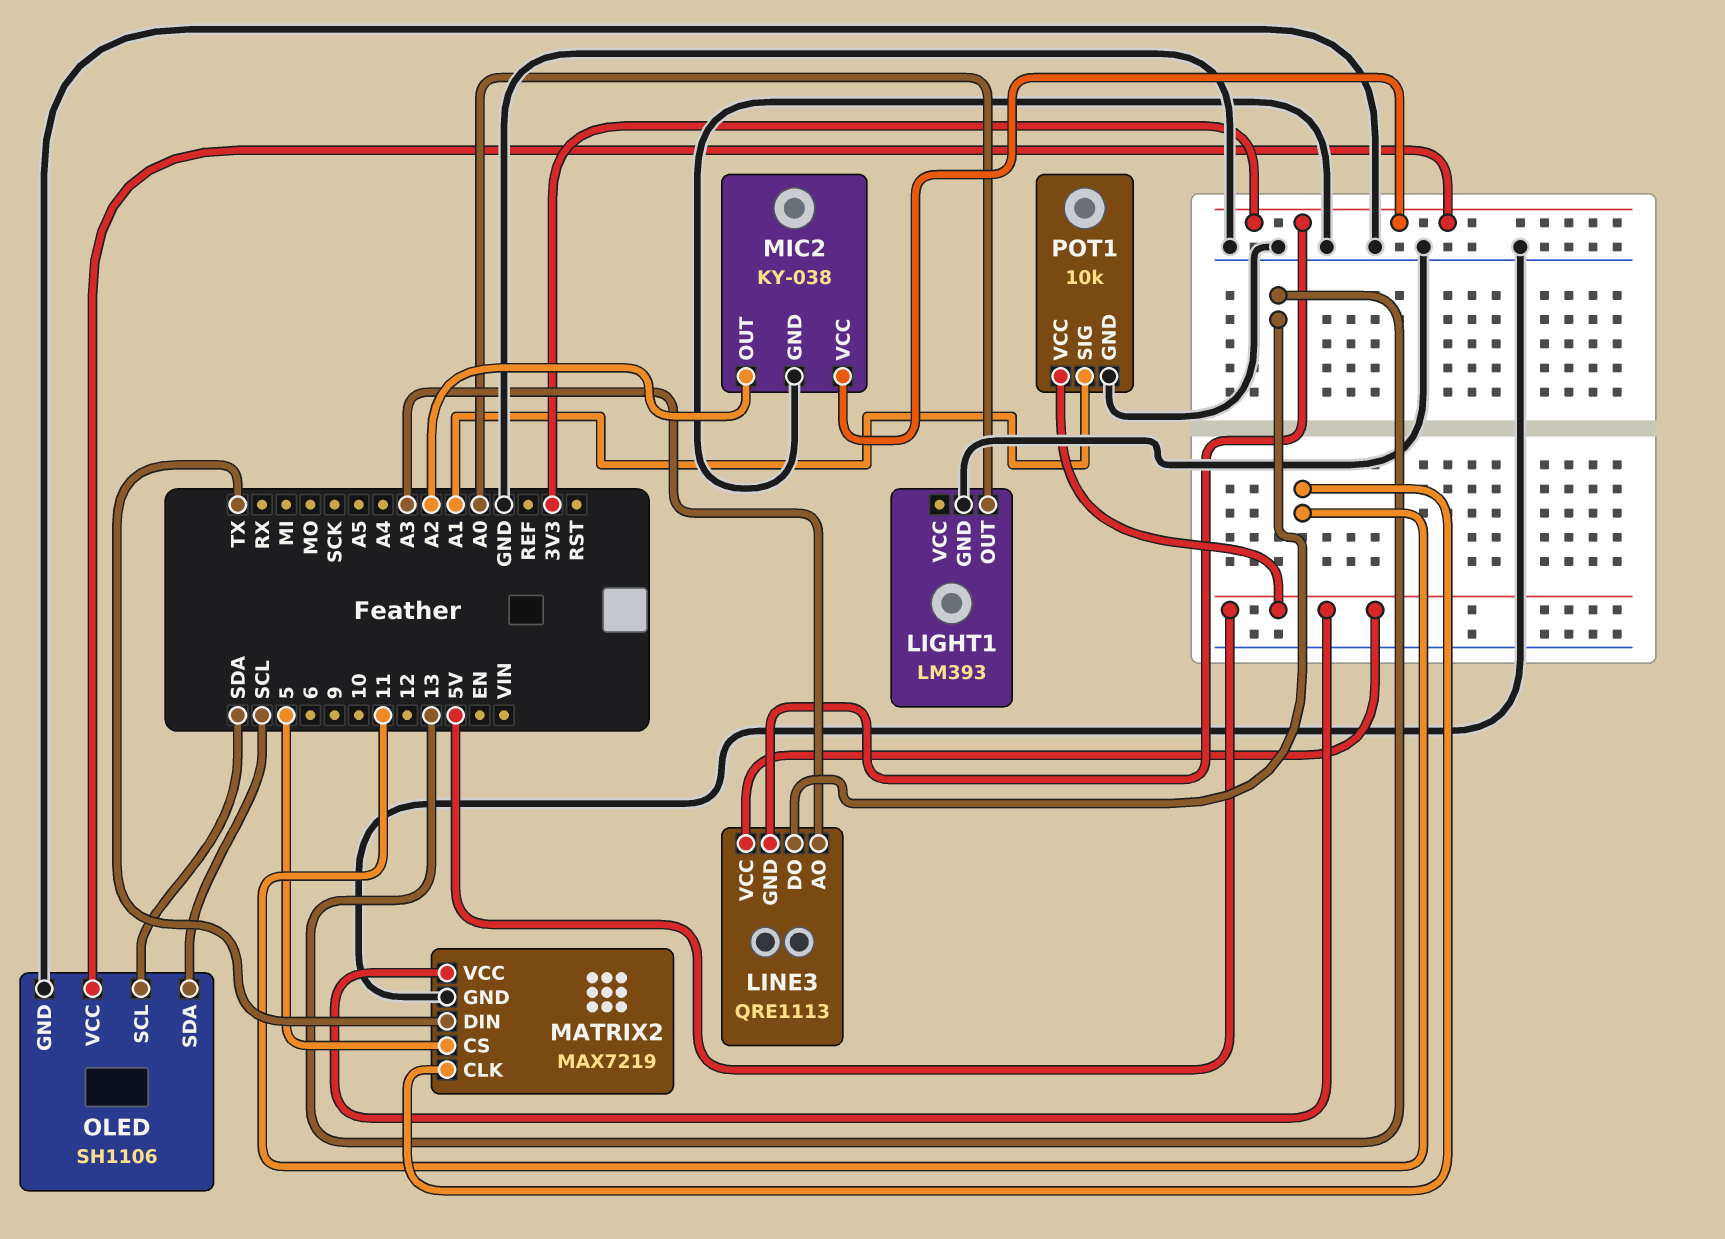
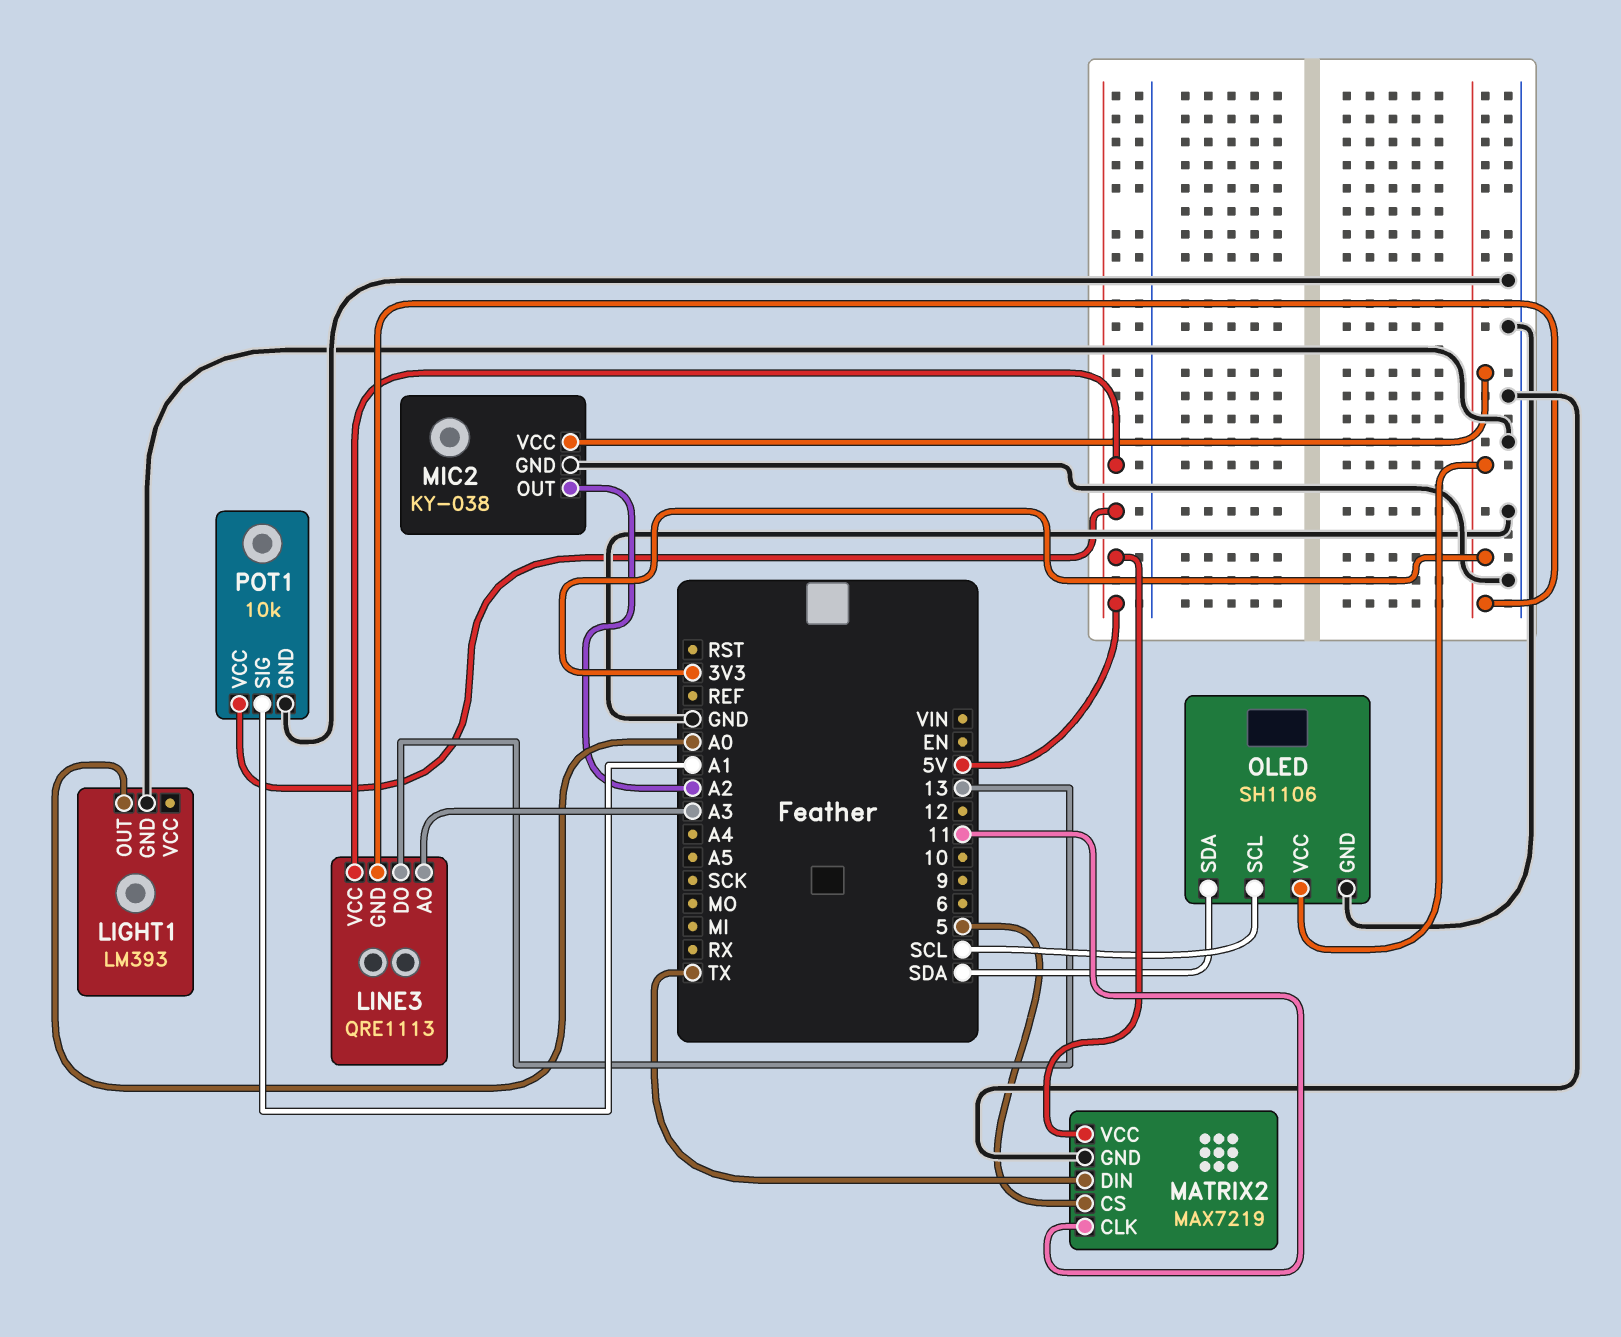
OLED pin SCL: SDA -> SCL
OLED pin SDA: SCL -> SDA

